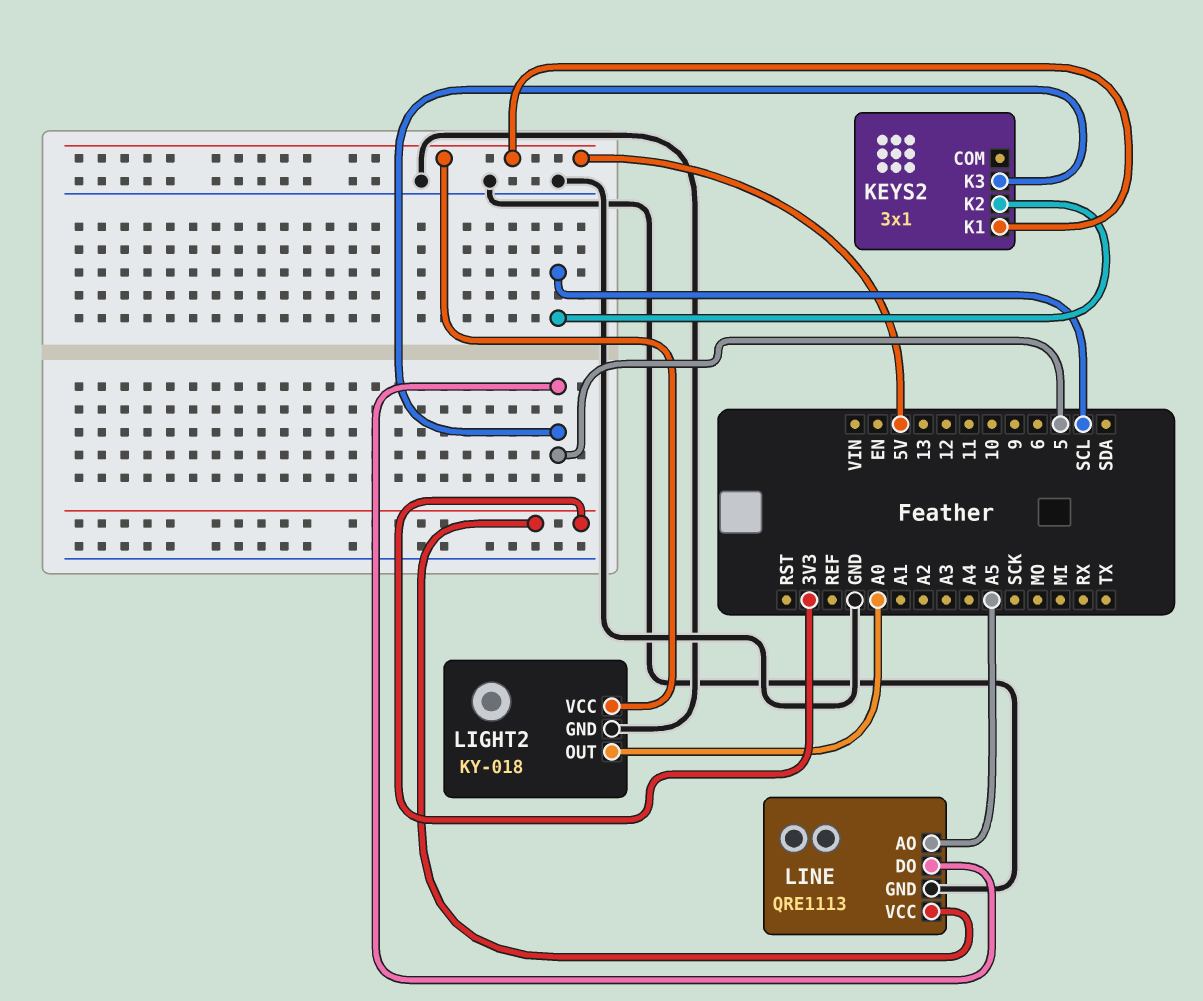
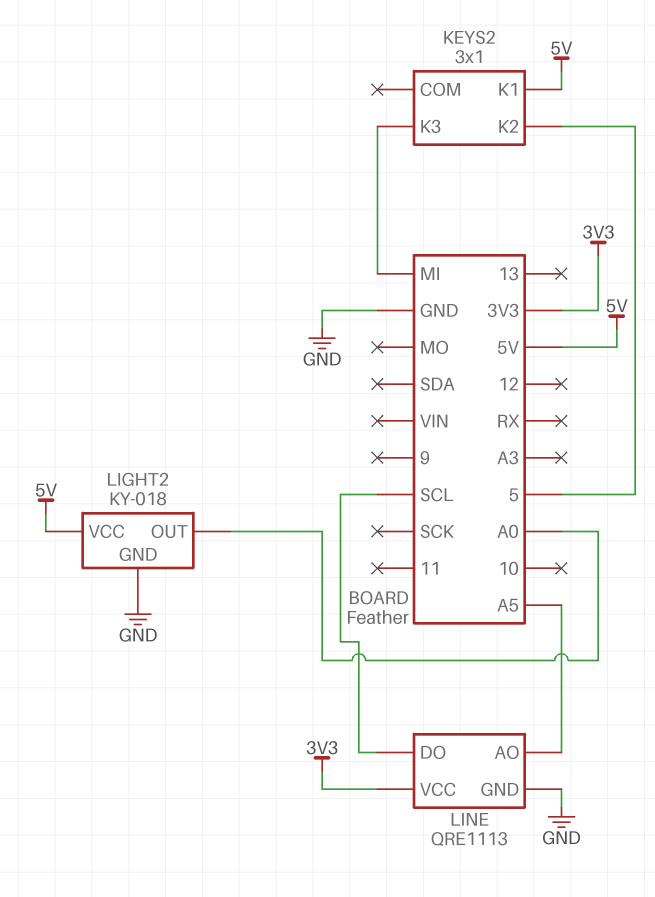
KEYS2 pin K2: SCL -> 5
KEYS2 pin K3: 5 -> MI
LINE pin DO: 5 -> SCL

